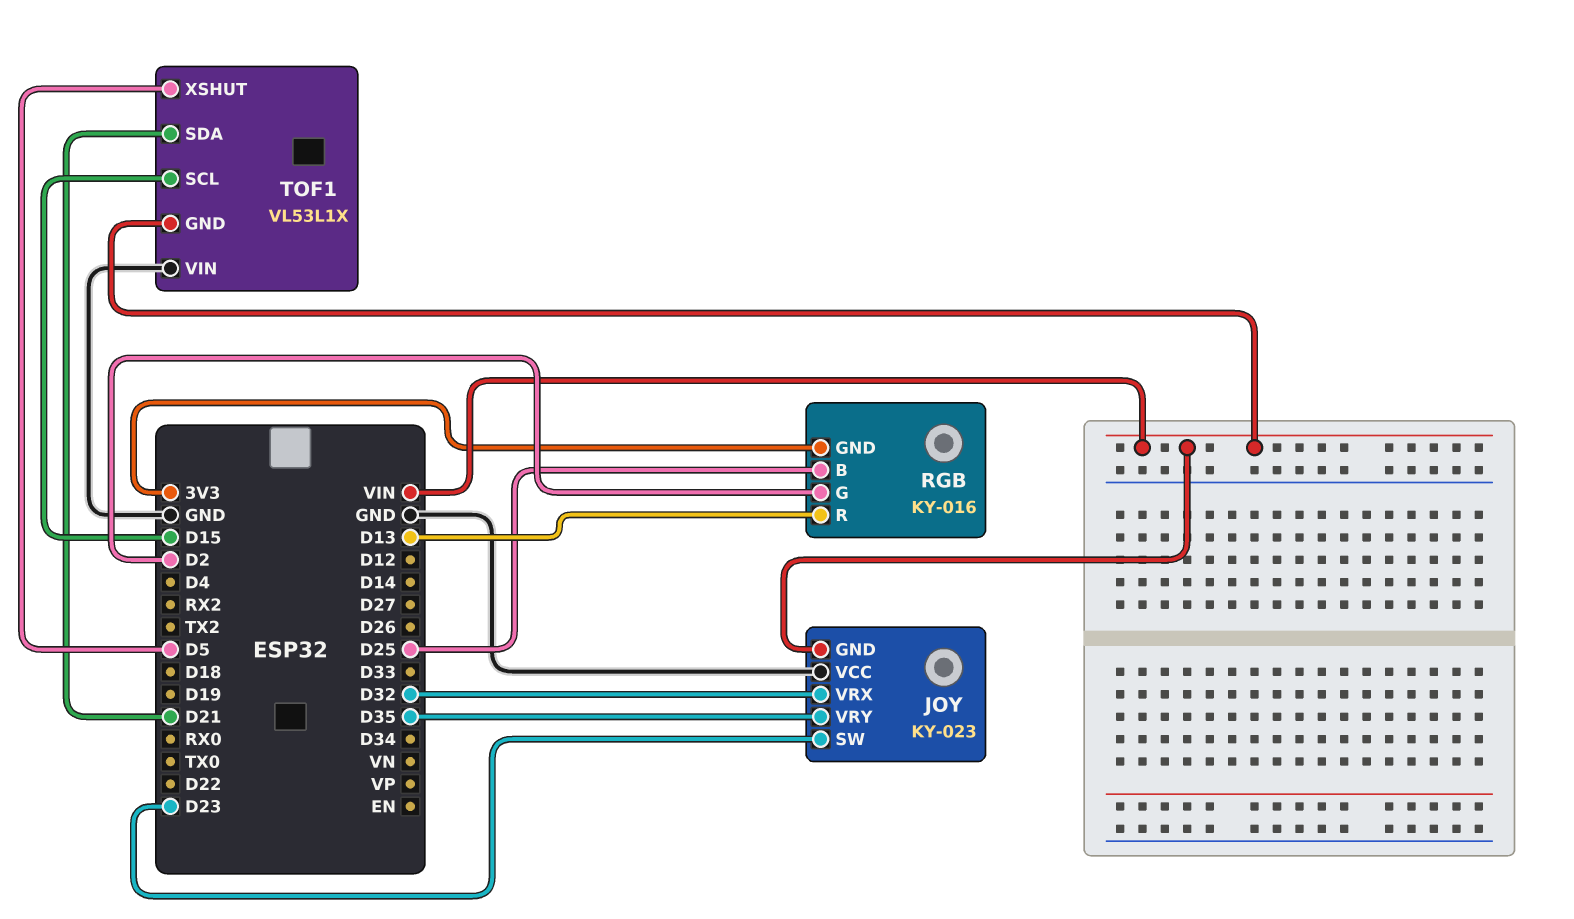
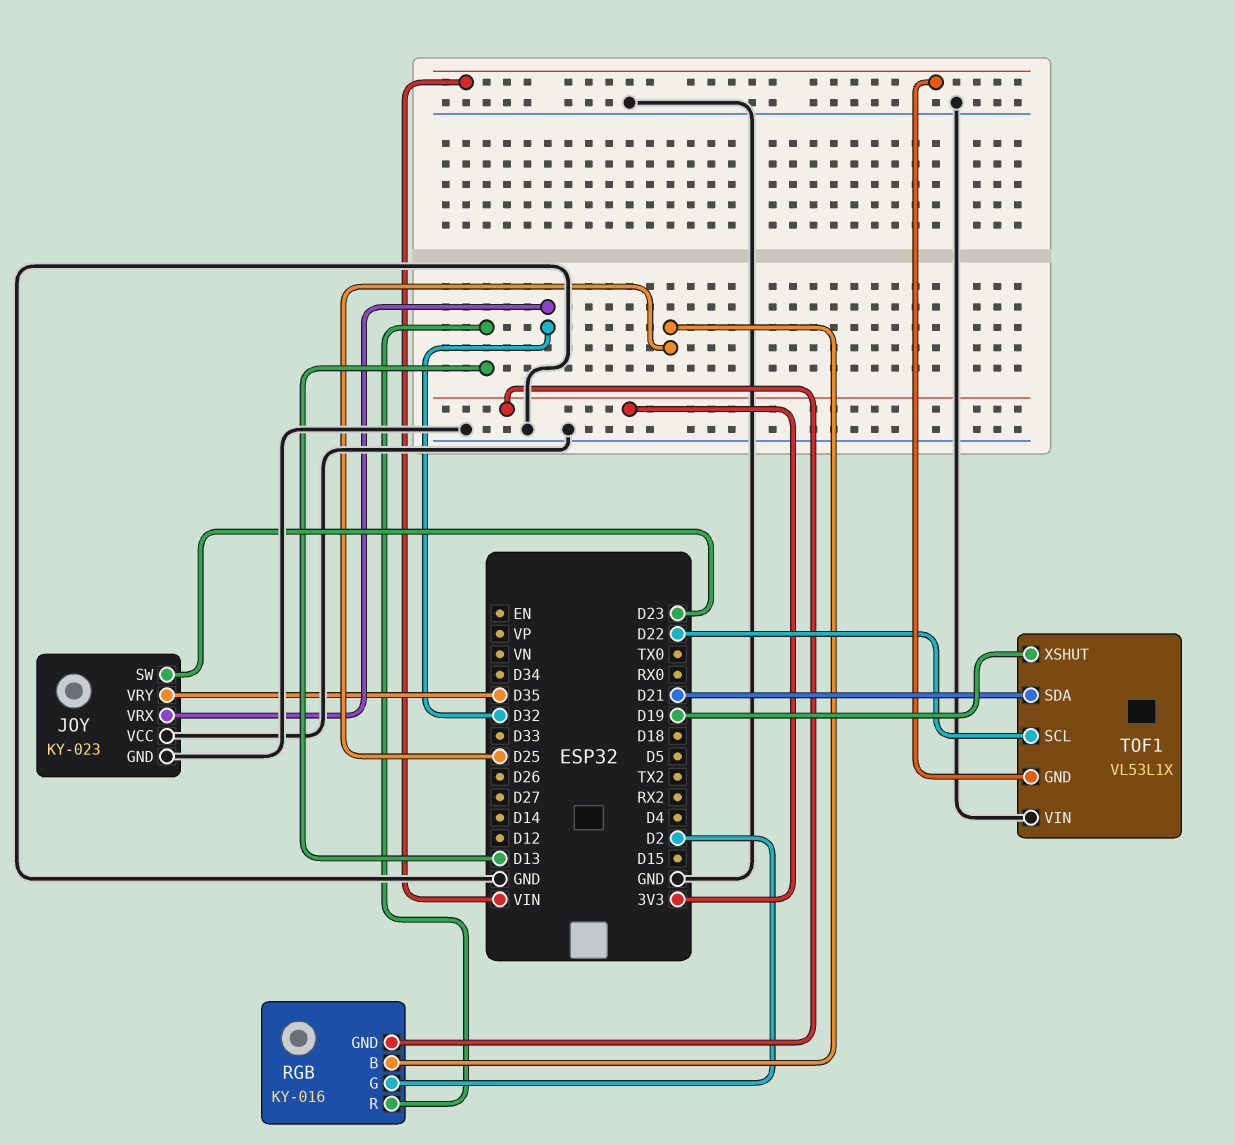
JOY pin GND: VIN -> GND
TOF1 pin SCL: D15 -> D22
TOF1 pin XSHUT: D5 -> D19

